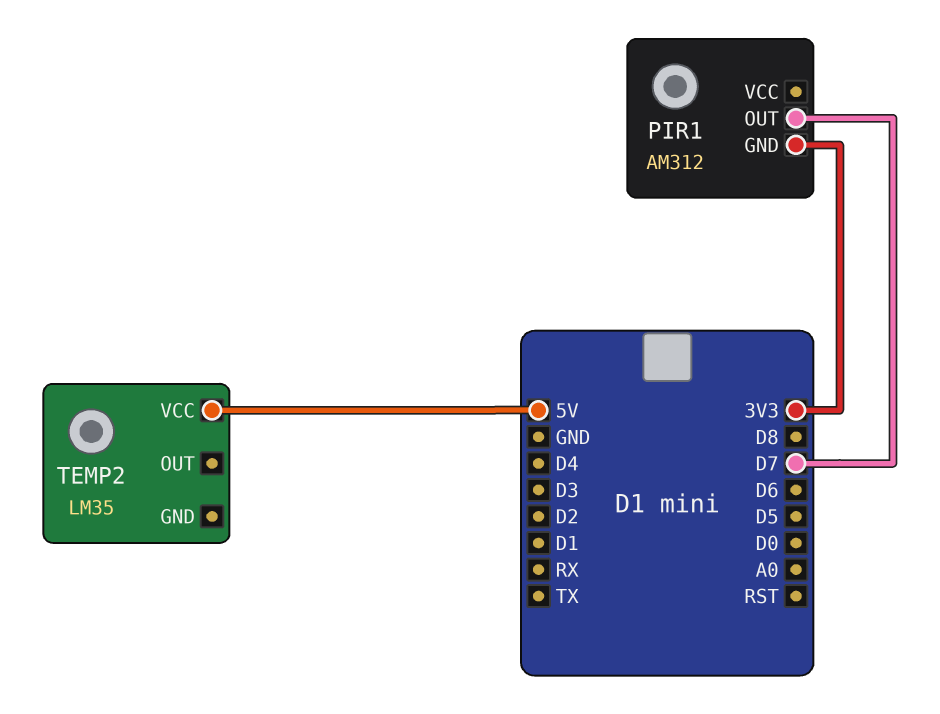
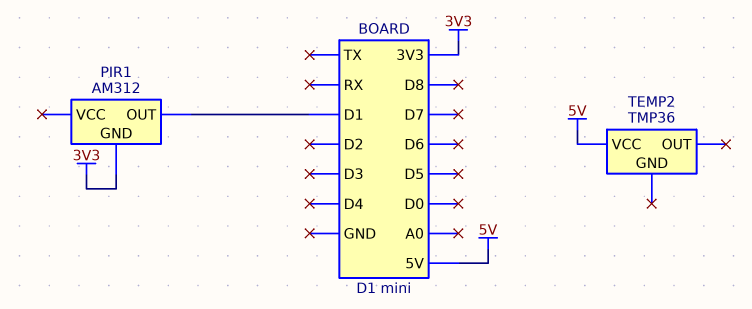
PIR1 pin OUT: D7 -> D1
TEMP2: LM35 -> TMP36

